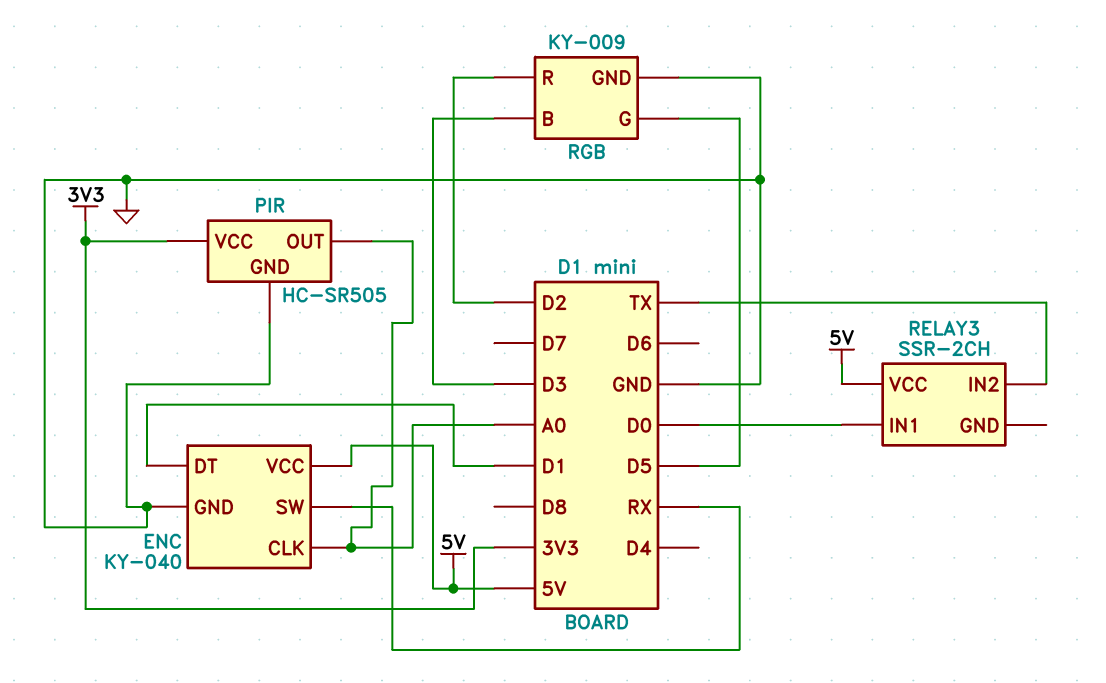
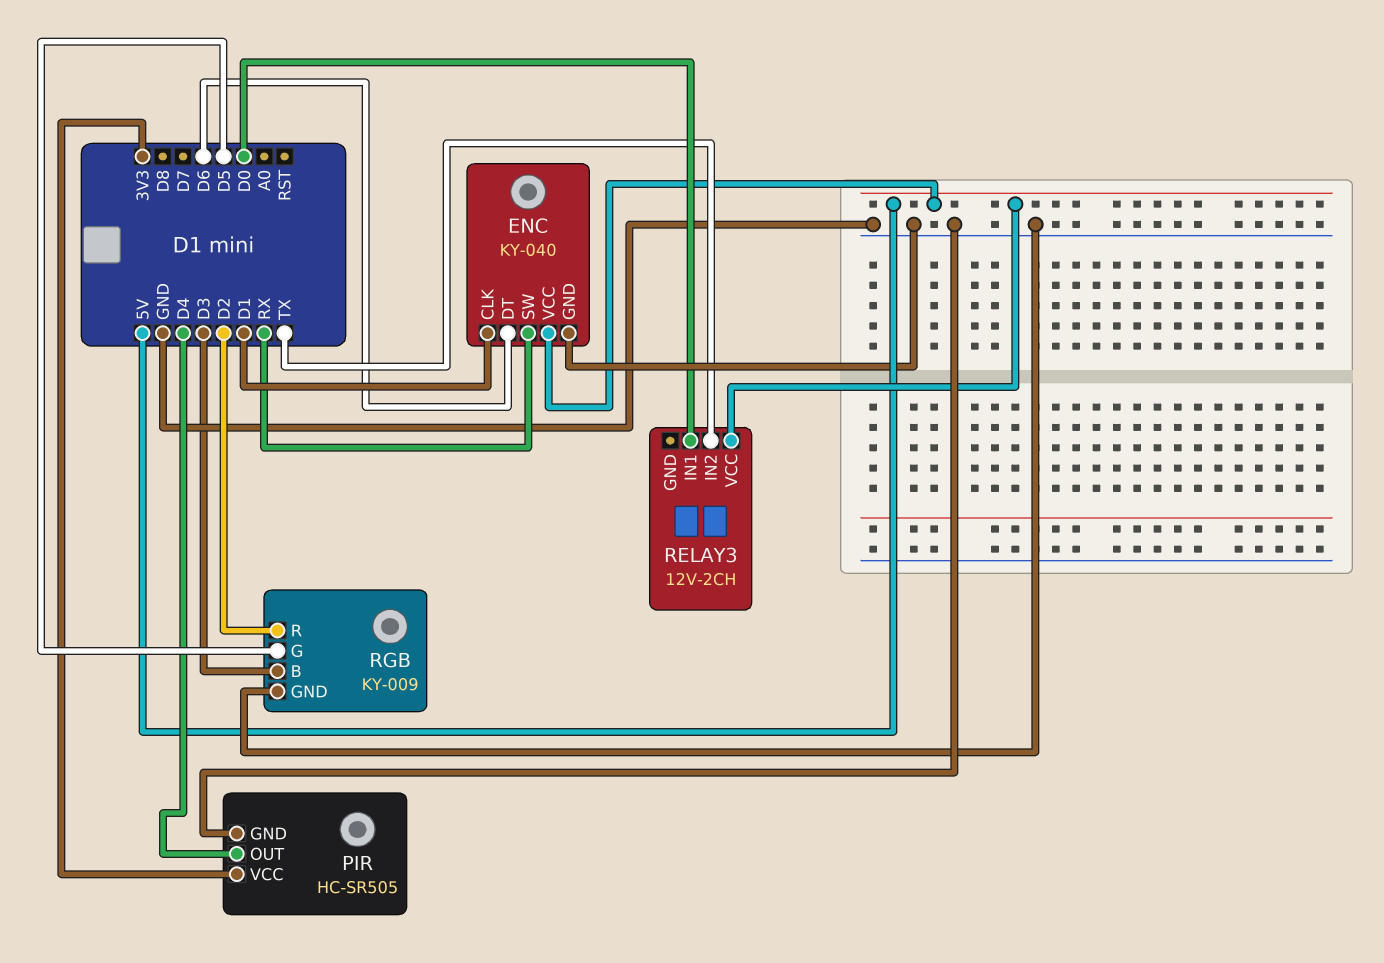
ENC pin CLK: A0 -> D1
ENC pin DT: D1 -> D6
PIR pin OUT: A0 -> D4
RELAY3: SSR-2CH -> 12V-2CH

